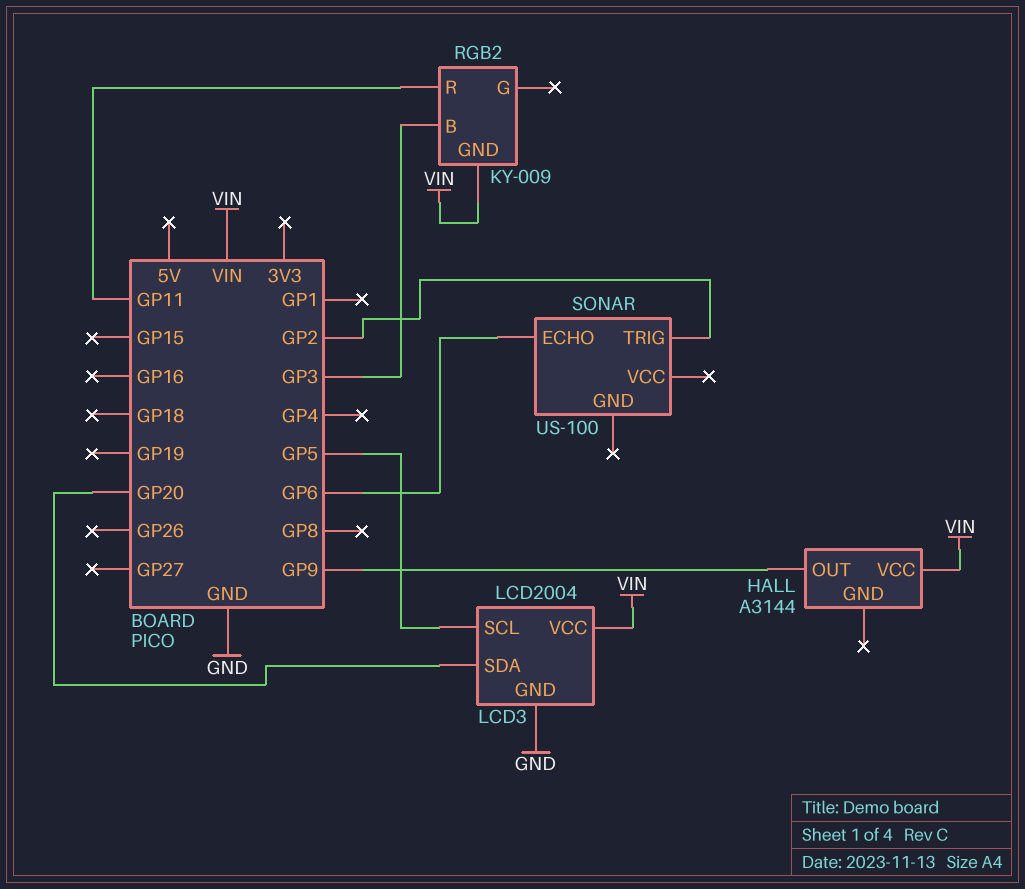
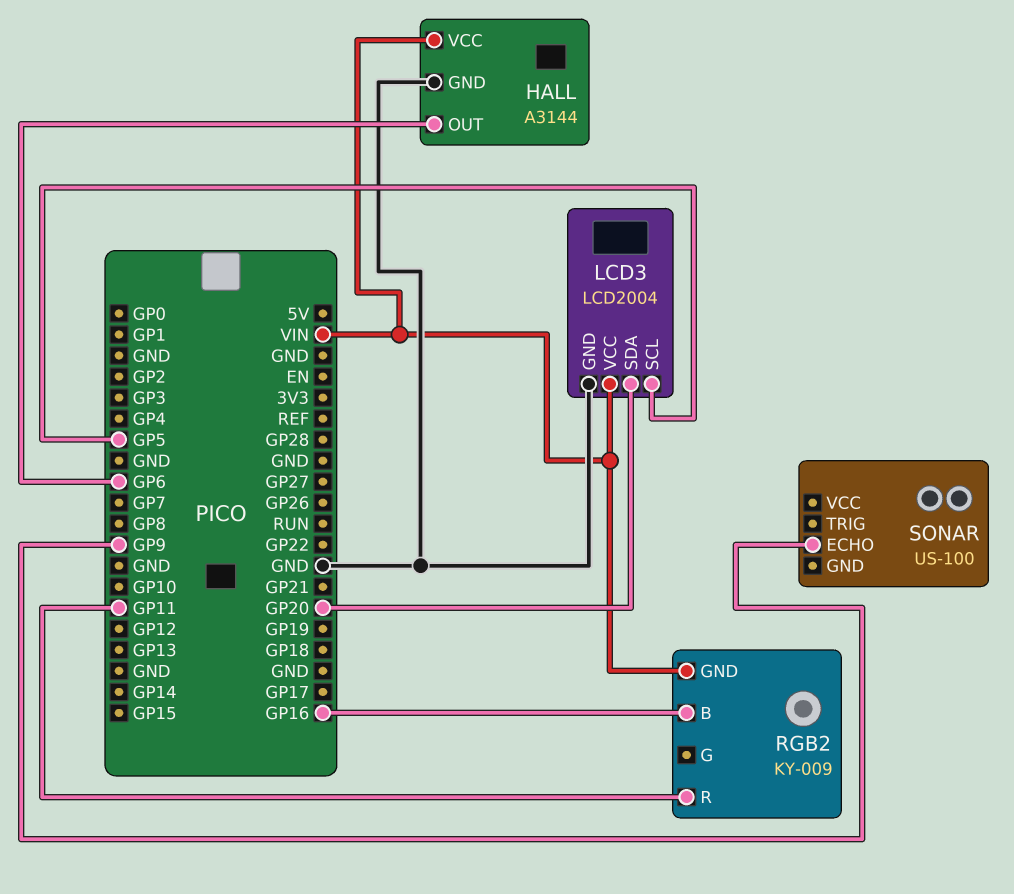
HALL pin GND: none -> GND
HALL pin OUT: GP9 -> GP6
RGB2 pin B: GP3 -> GP16
SONAR pin ECHO: GP6 -> GP9
SONAR pin TRIG: GP2 -> none

